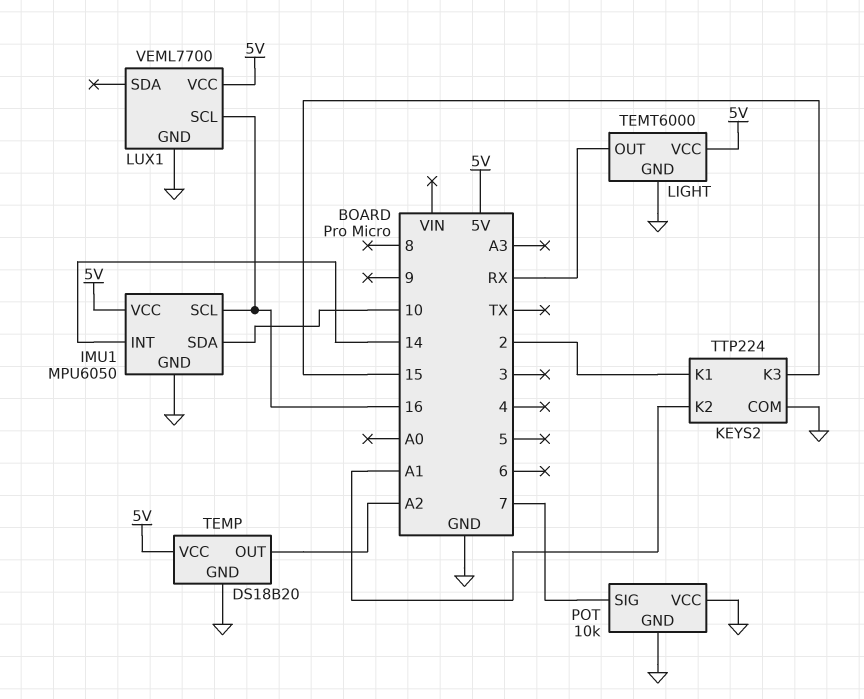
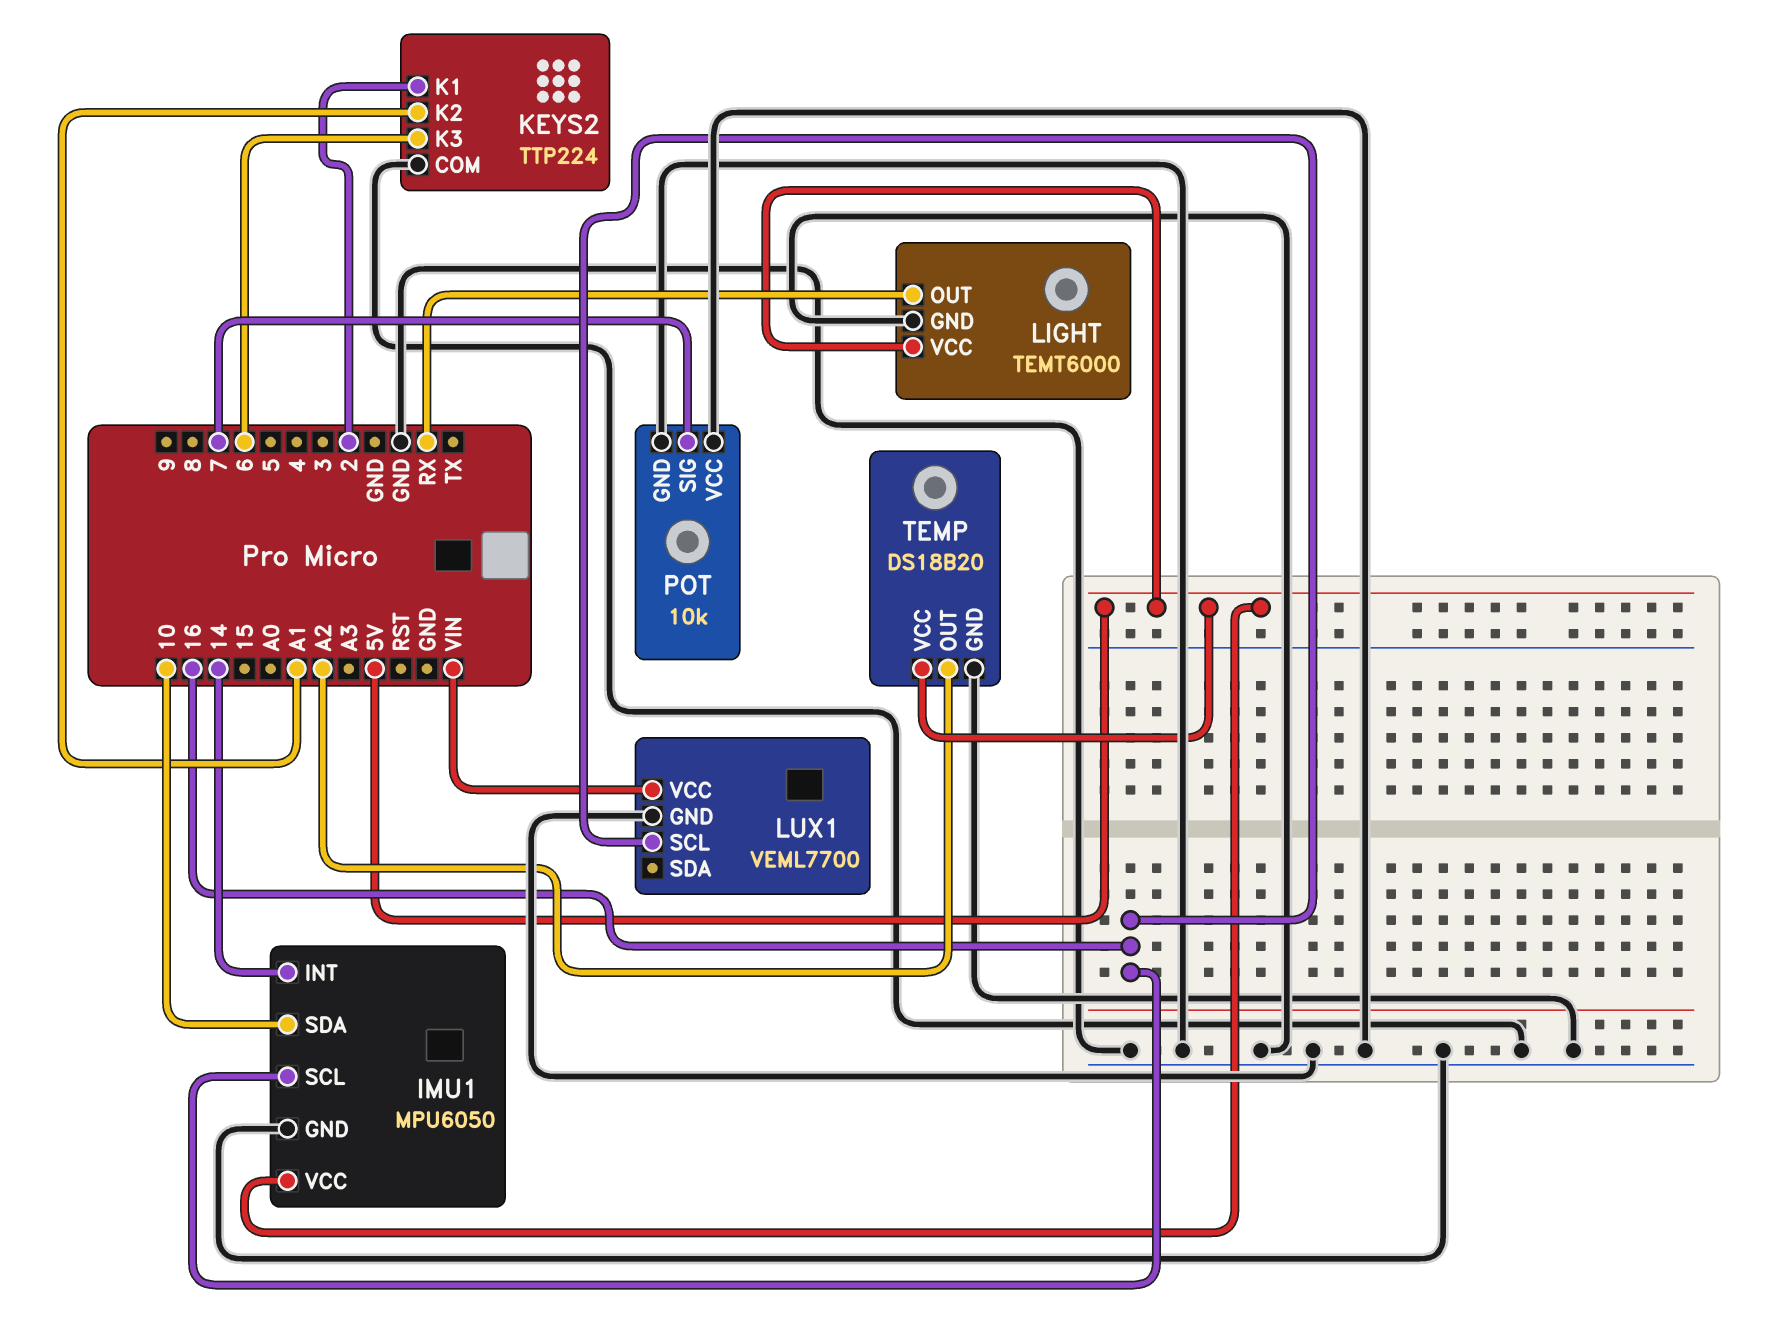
KEYS2 pin K3: 15 -> 6
LUX1 pin VCC: 5V -> VIN

